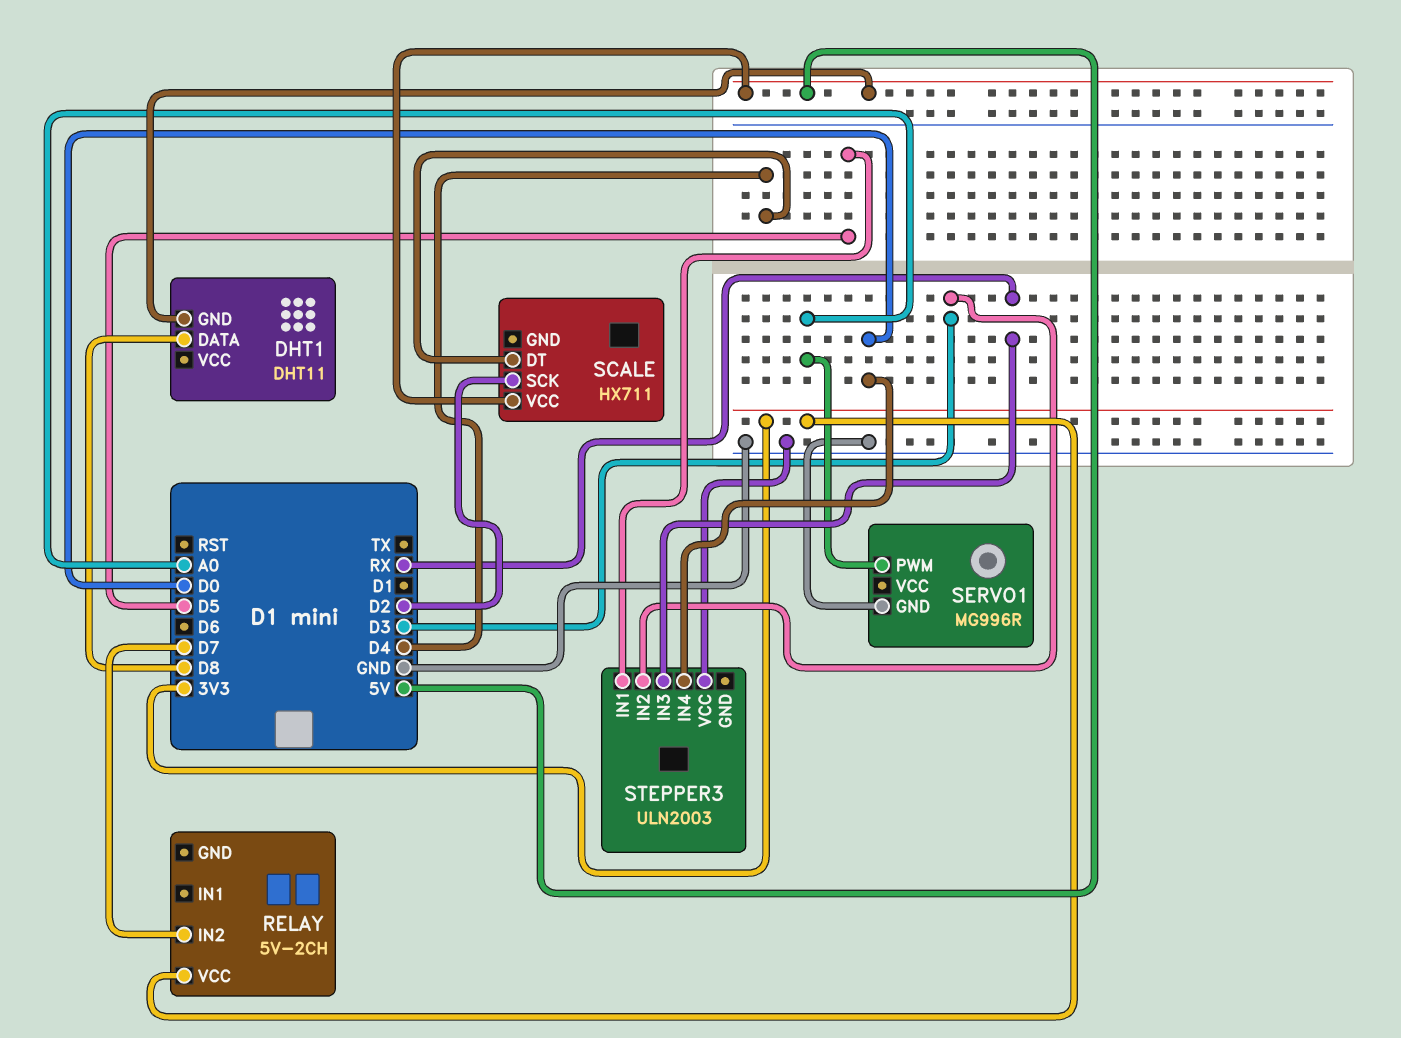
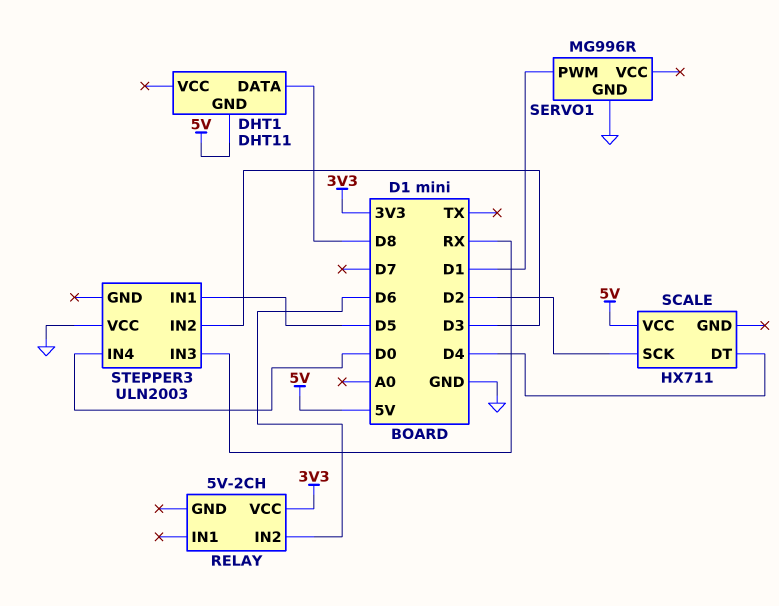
RELAY pin IN2: D7 -> D6
SERVO1 pin PWM: A0 -> D1

